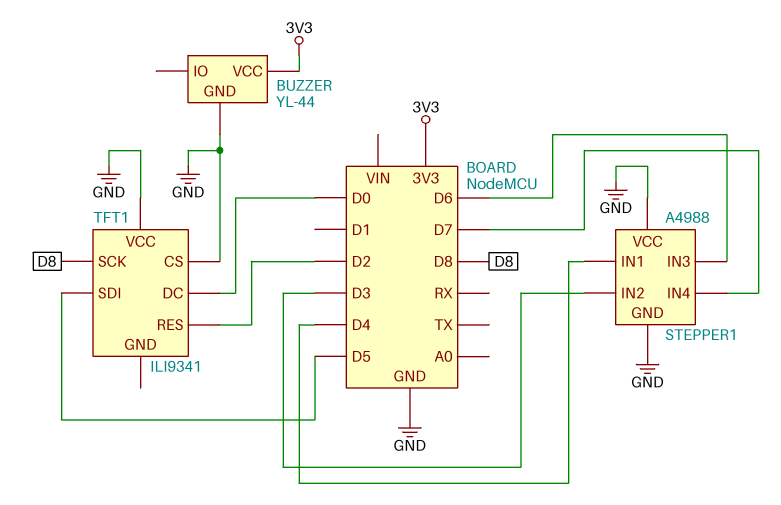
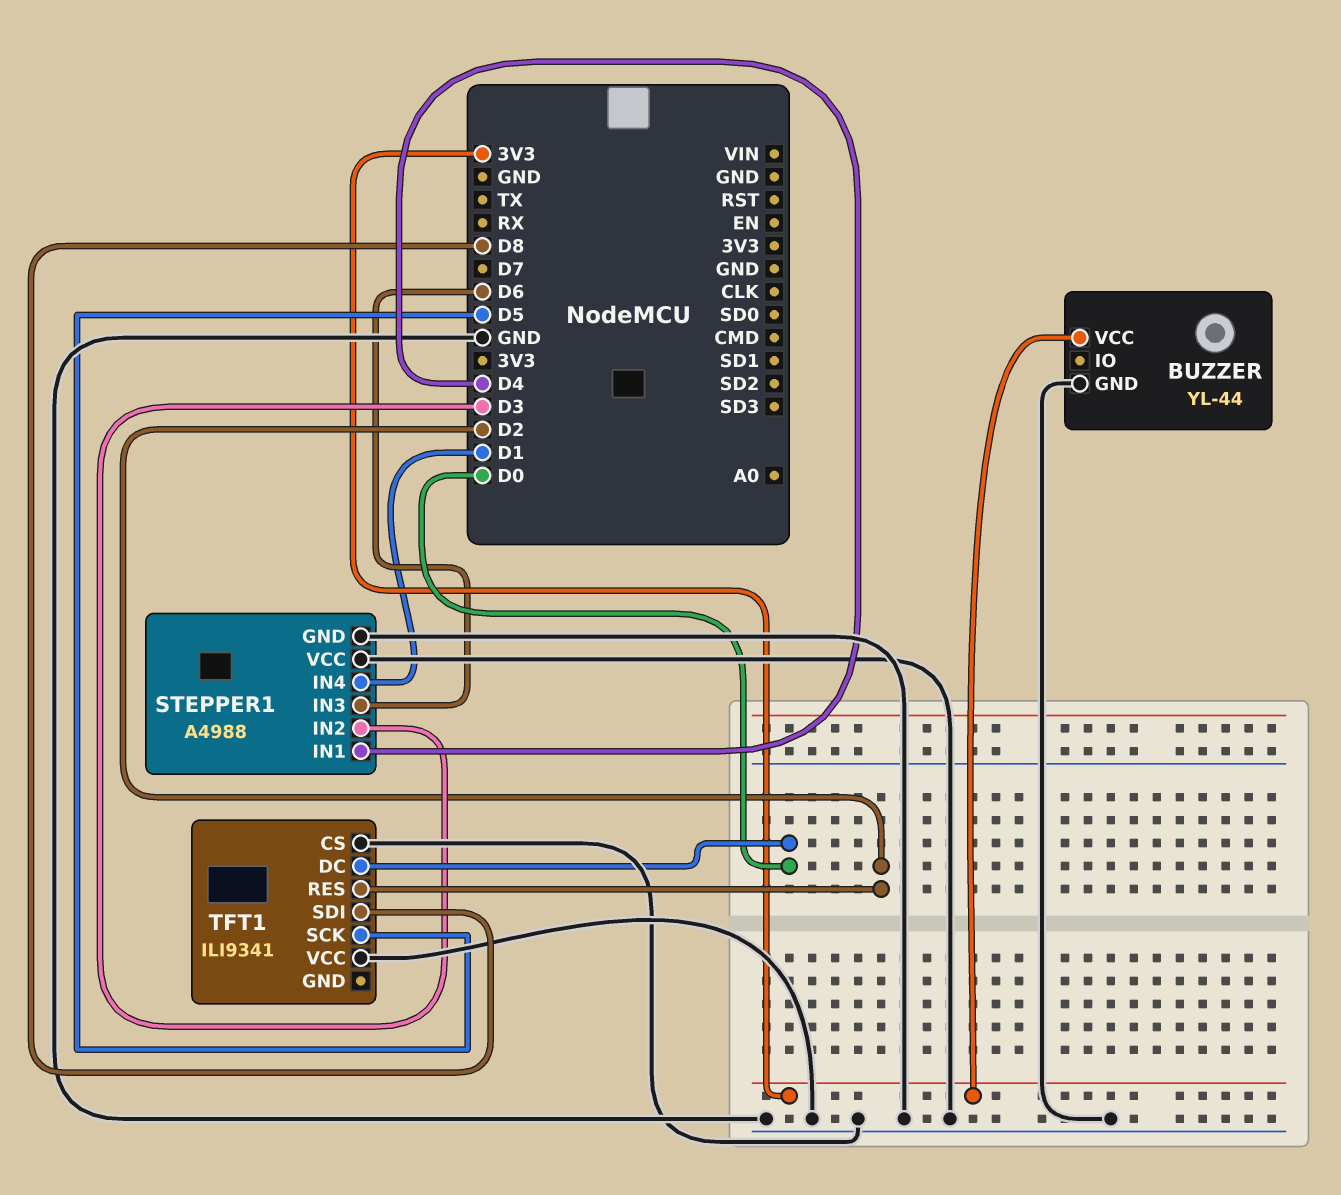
STEPPER1 pin IN4: D7 -> D1
TFT1 pin SCK: D8 -> D5
TFT1 pin SDI: D5 -> D8

